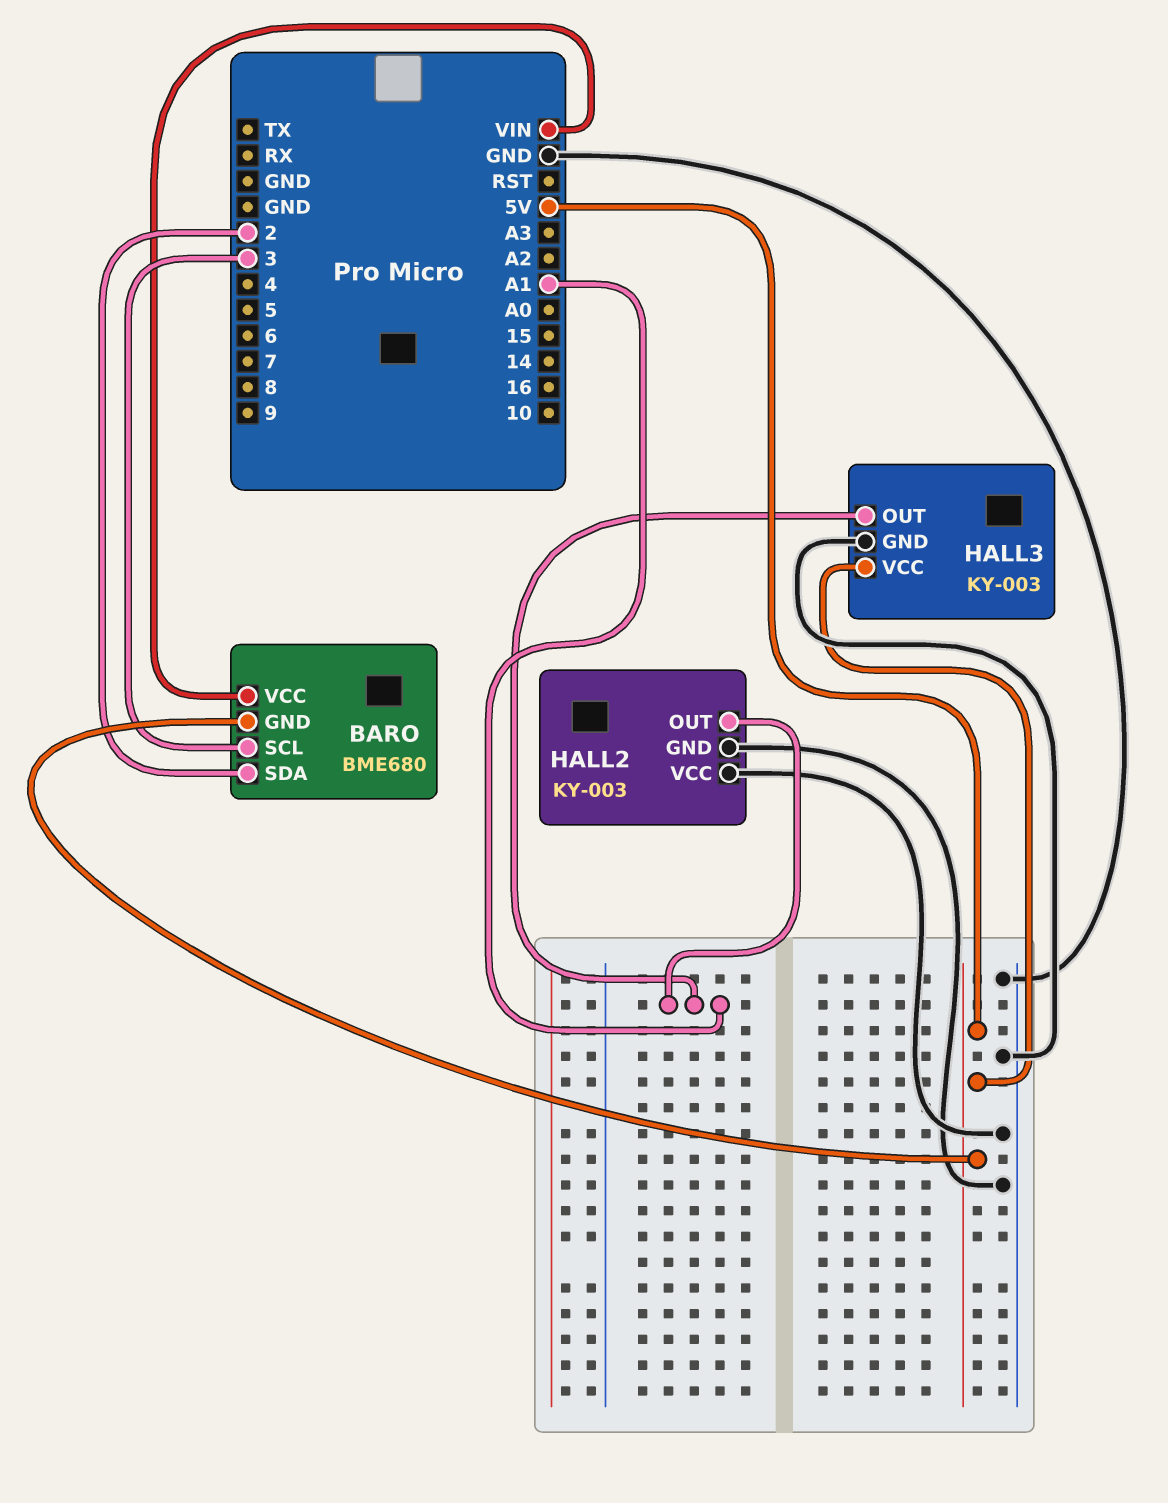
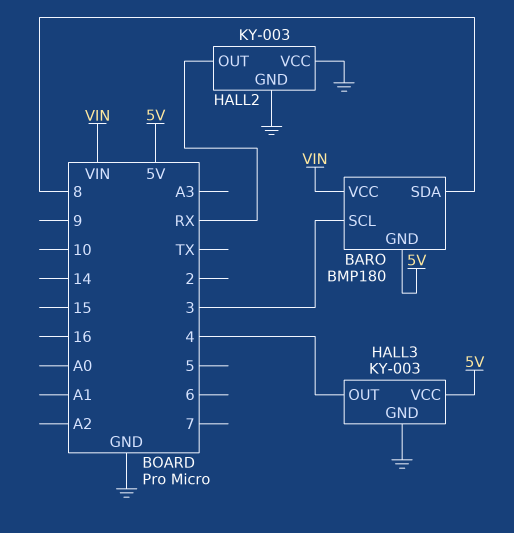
BARO: BME680 -> BMP180
BARO pin SDA: 2 -> 8
HALL2 pin OUT: A1 -> RX
HALL3 pin OUT: A1 -> 4

